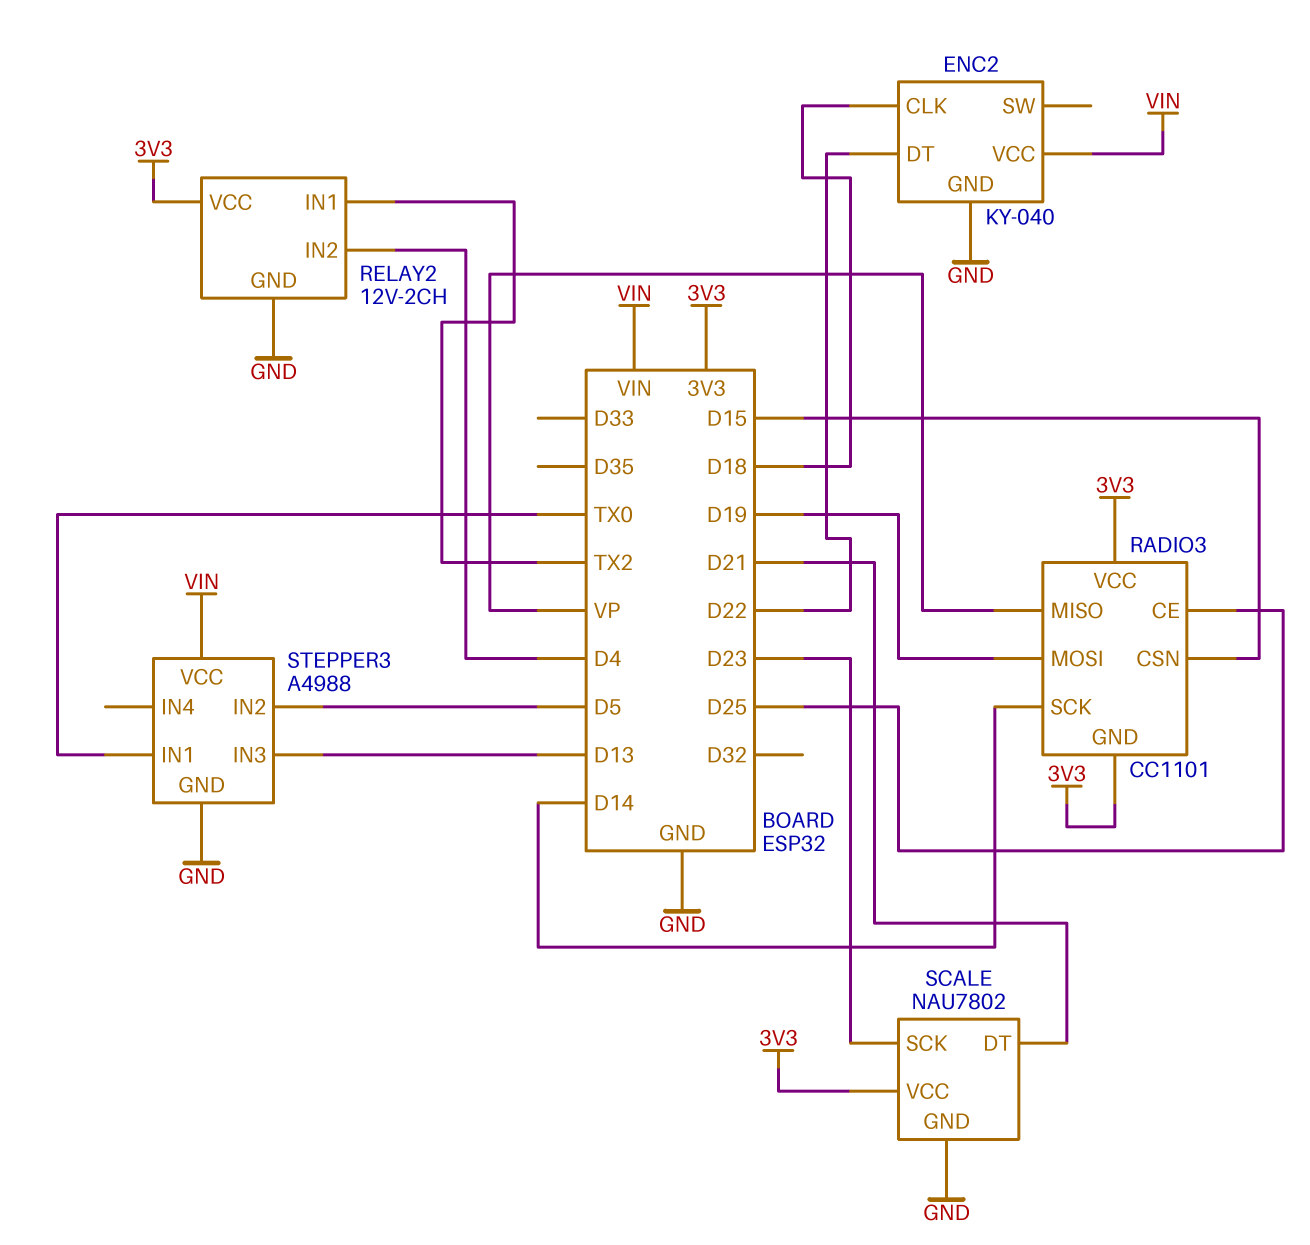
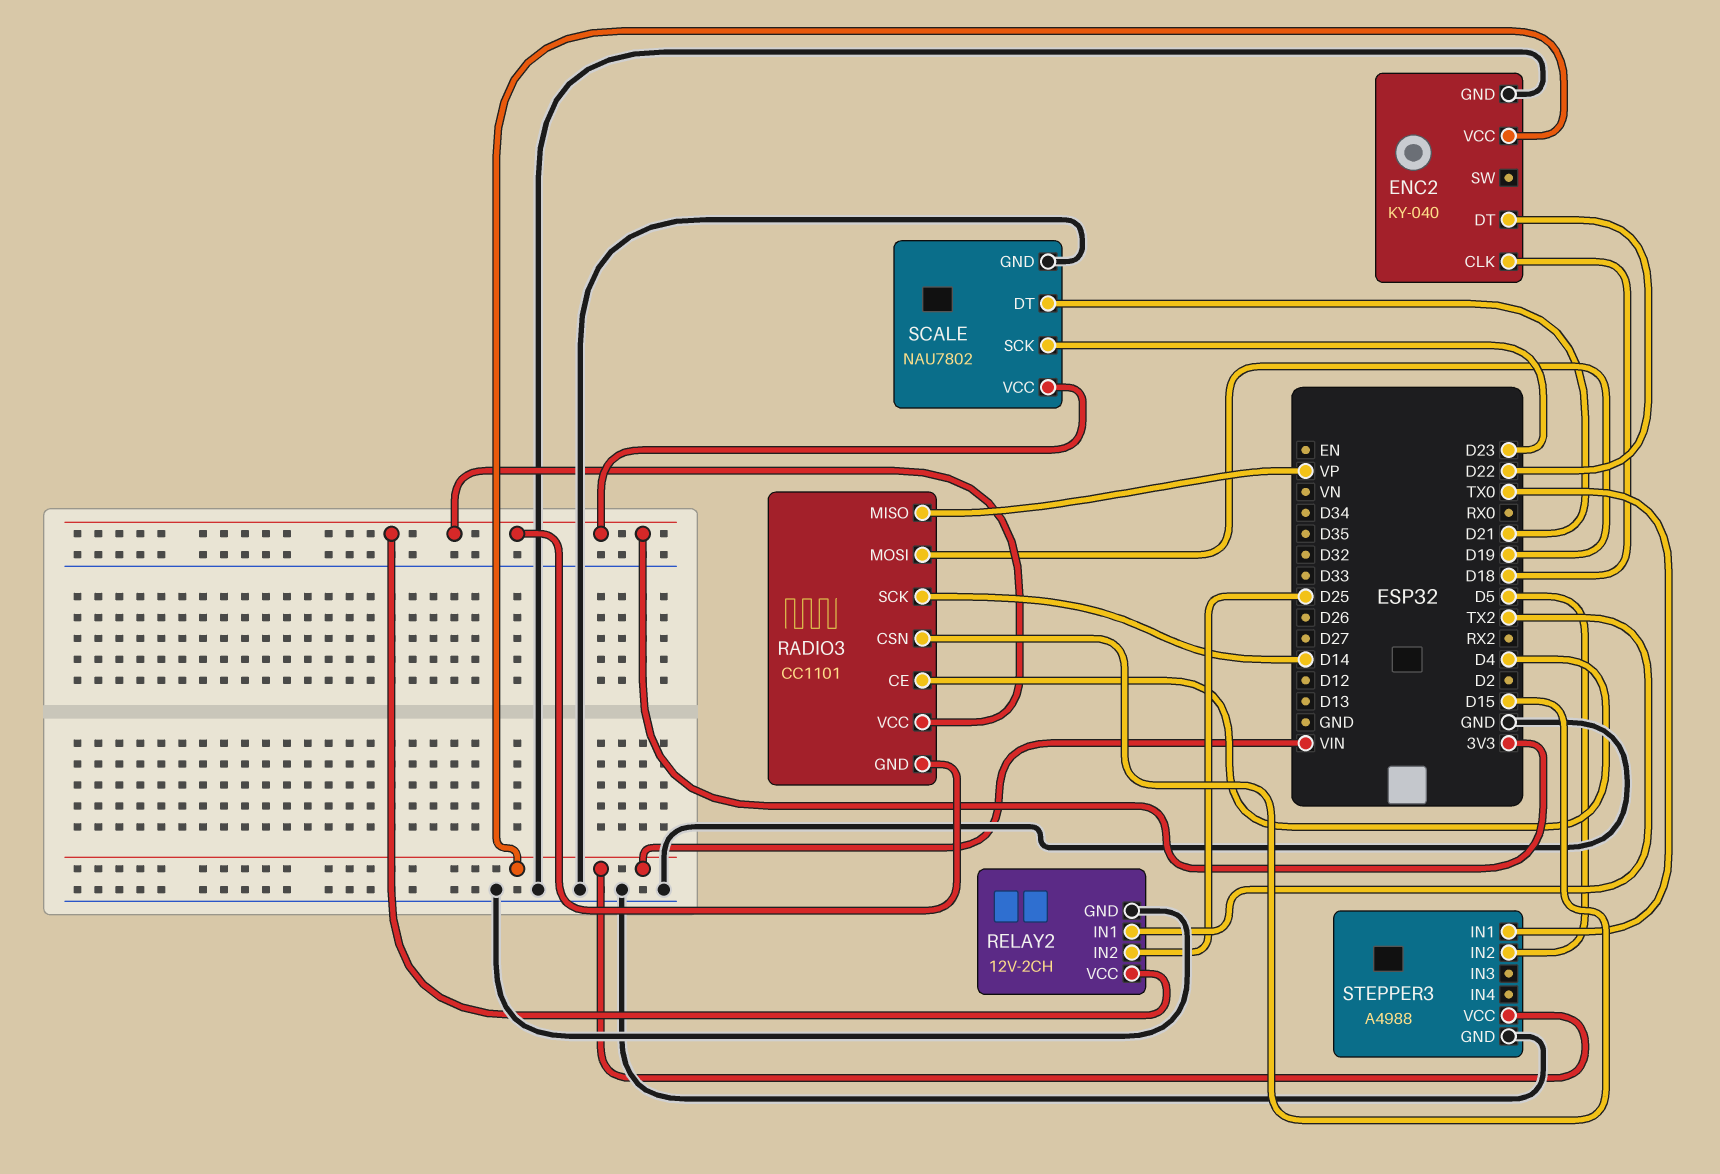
RADIO3 pin CE: D25 -> D4
RELAY2 pin IN2: D4 -> D25
STEPPER3 pin IN3: D13 -> none

